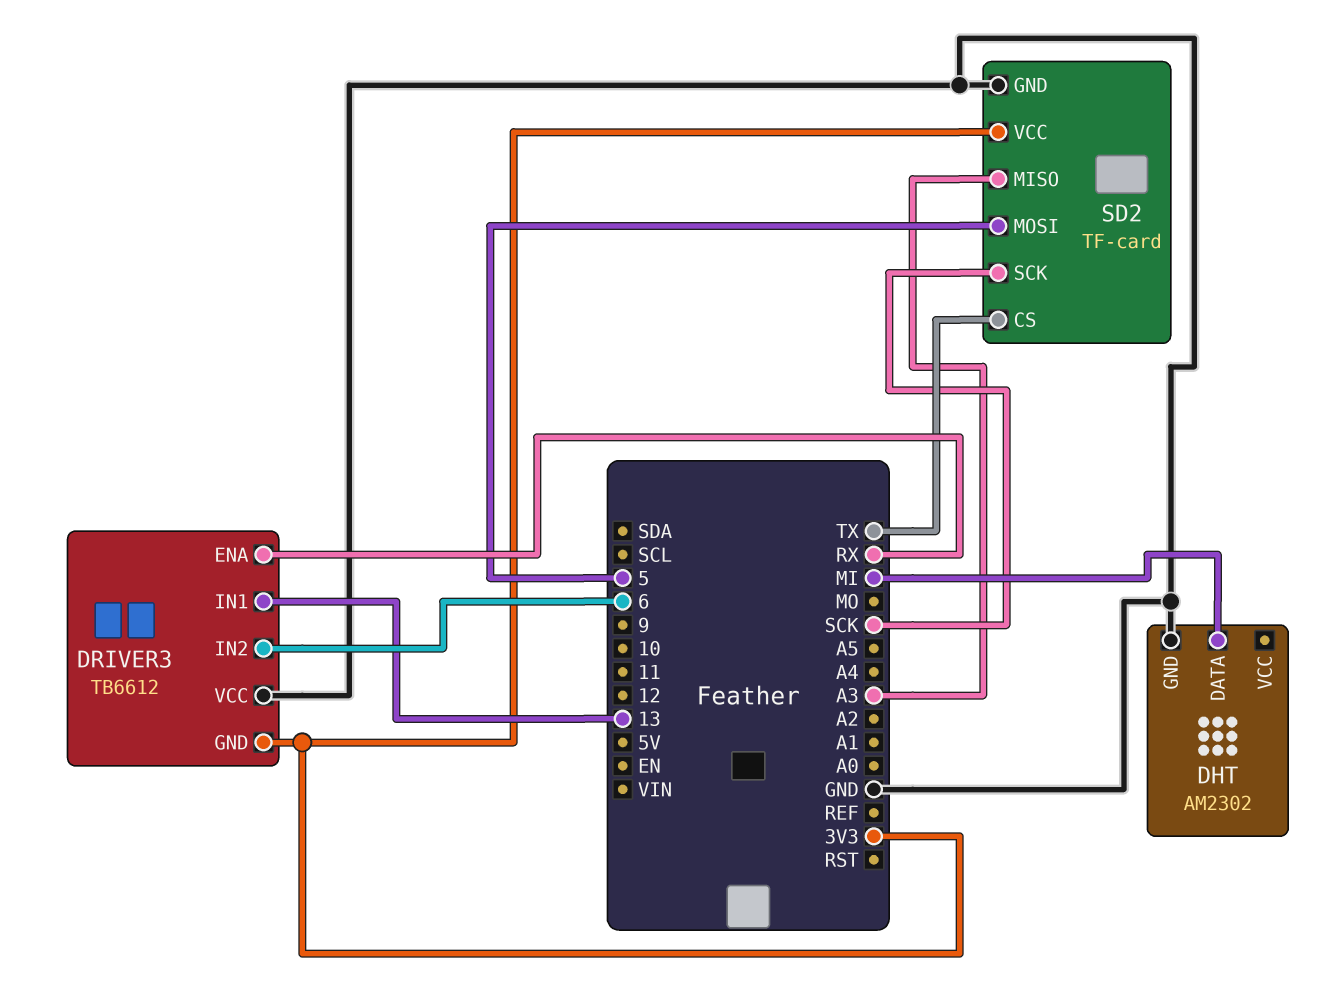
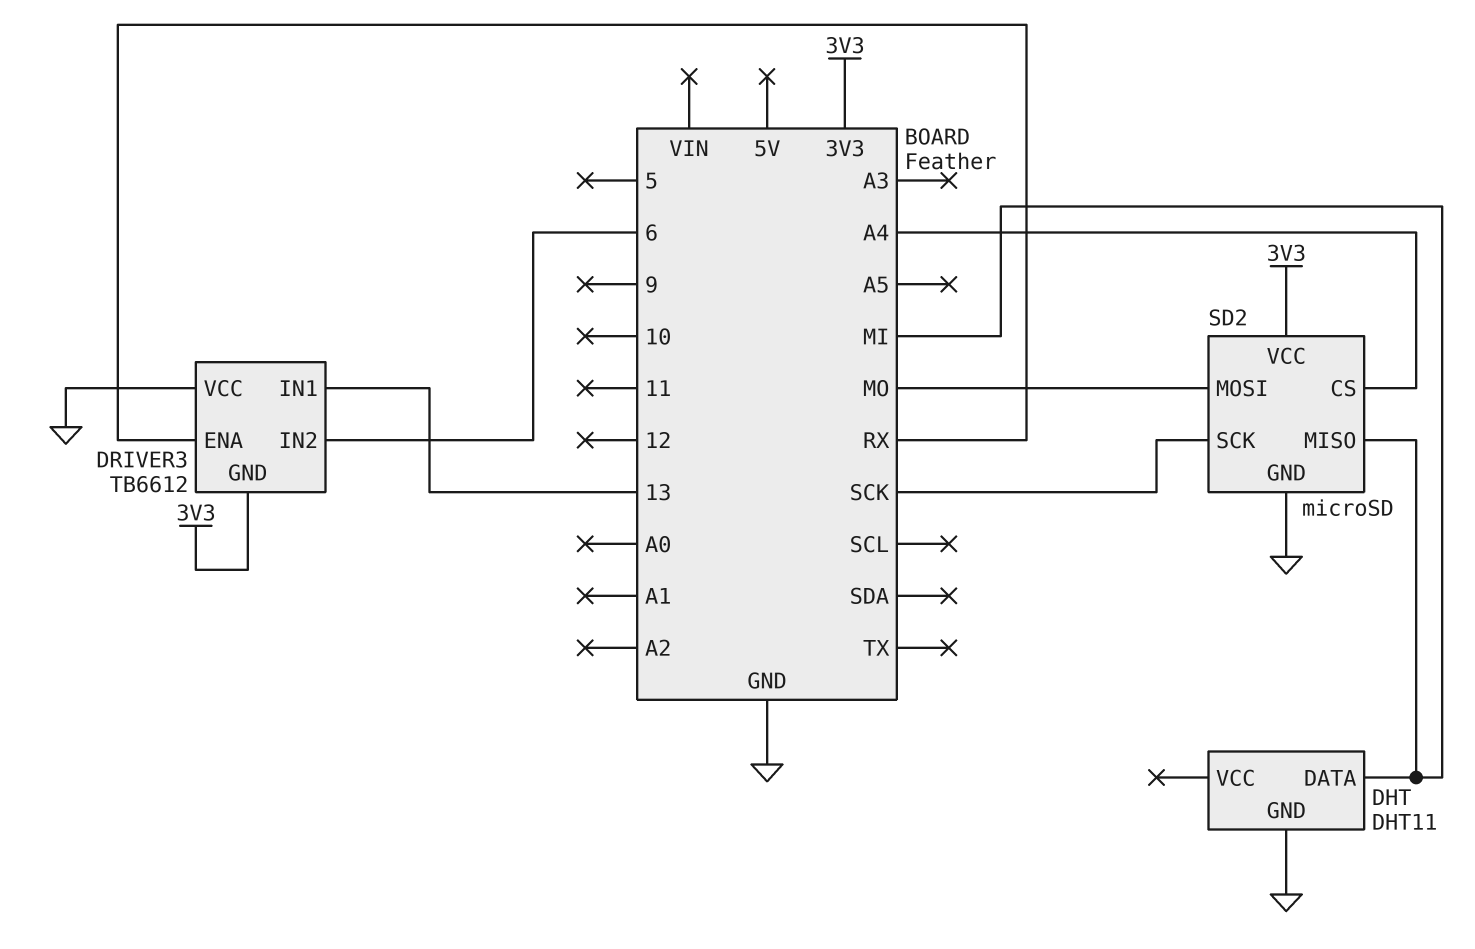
DHT: AM2302 -> DHT11
SD2: TF-card -> microSD
SD2 pin CS: TX -> A4
SD2 pin MISO: A3 -> MI
SD2 pin MOSI: 5 -> MO

